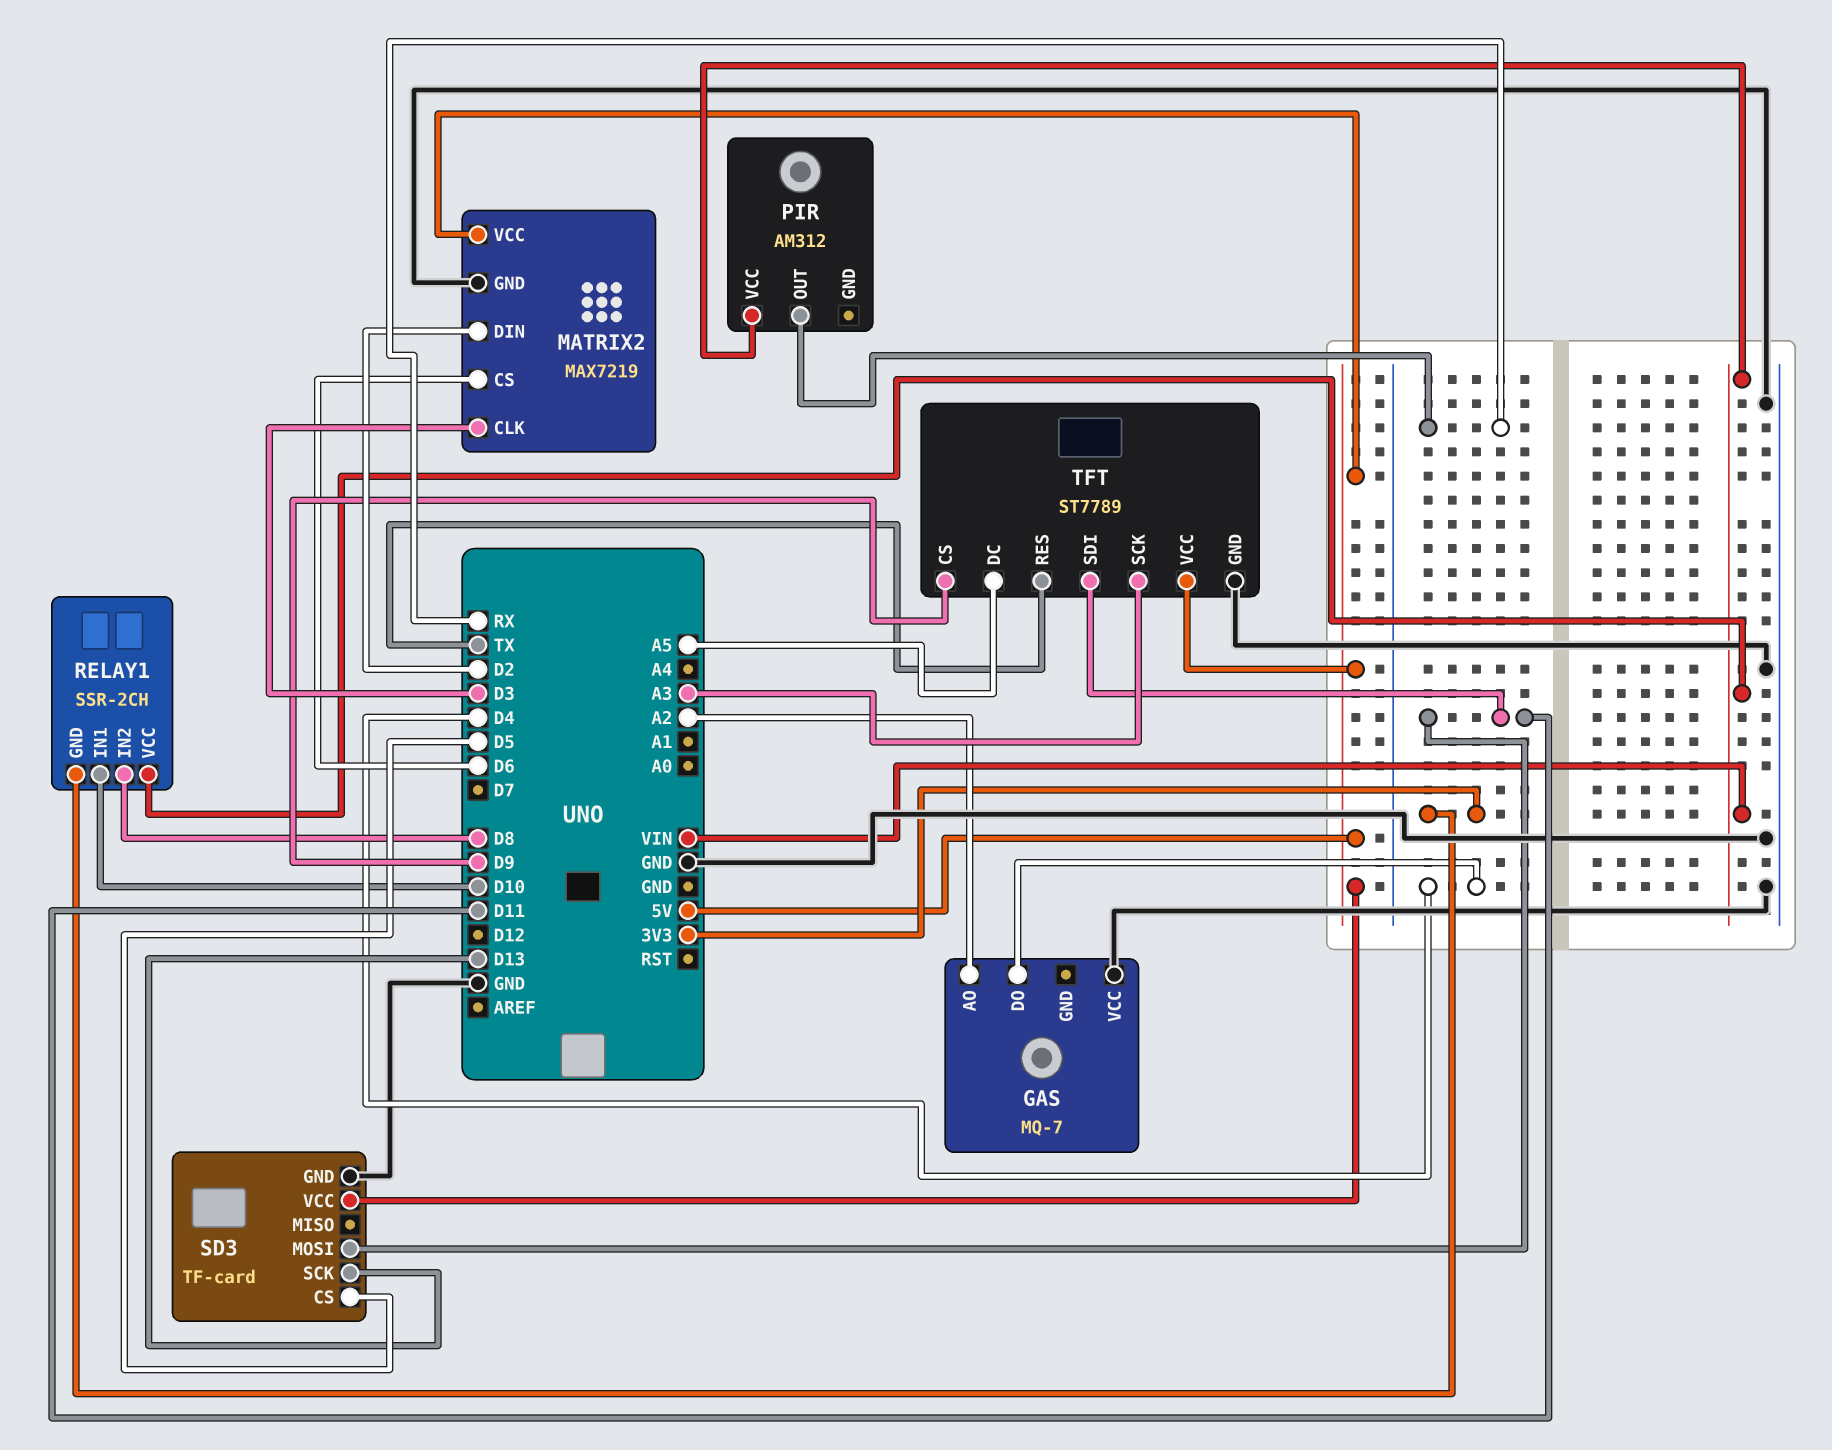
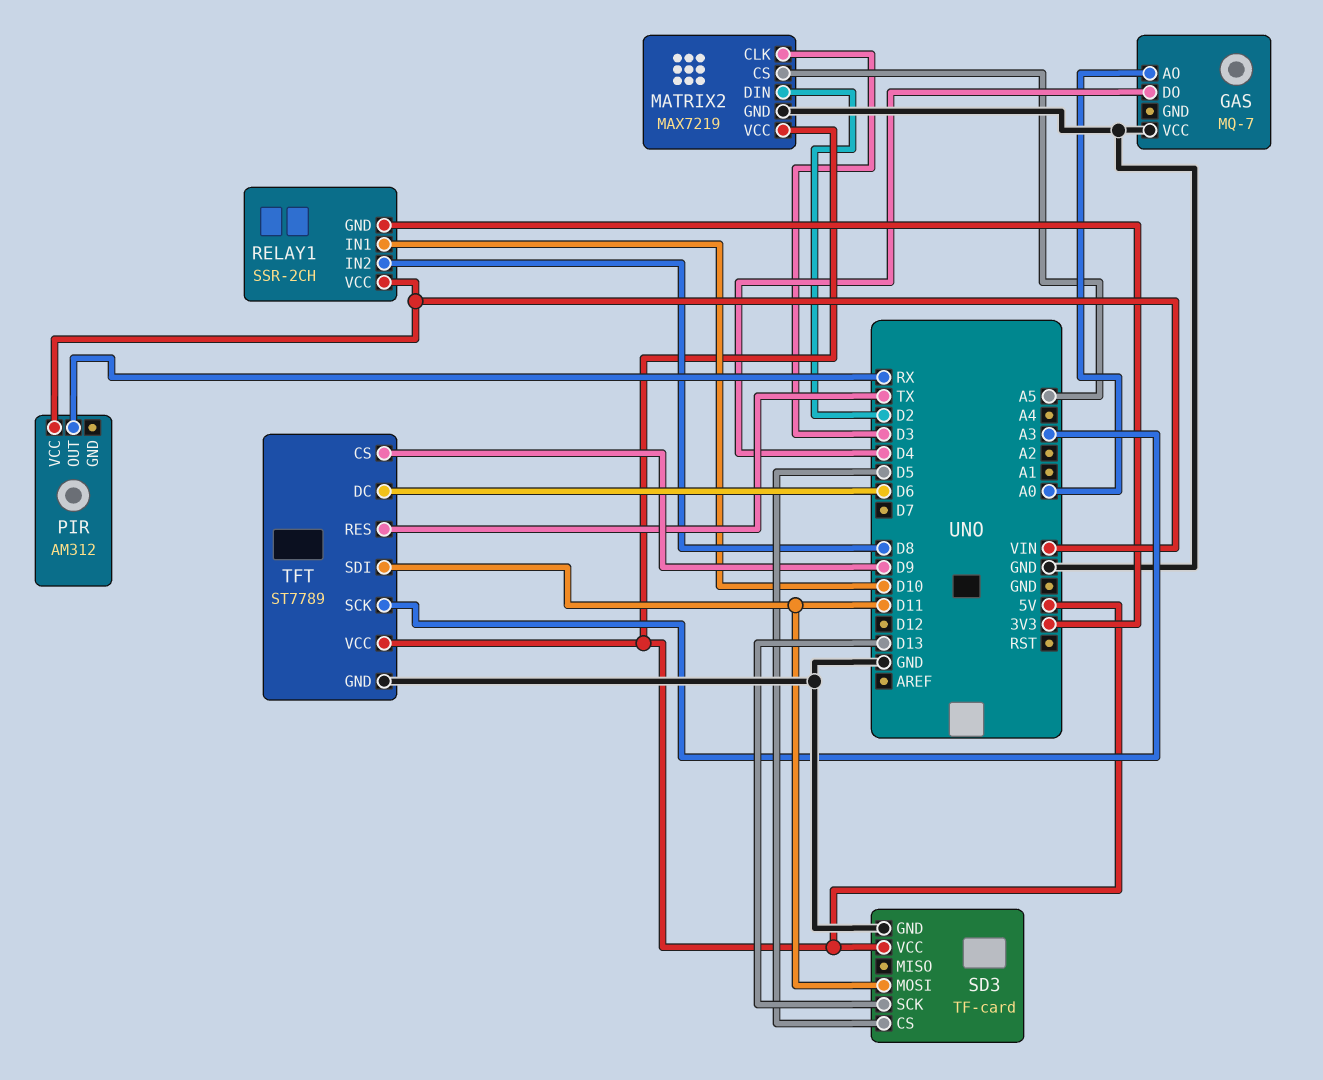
GAS pin AO: A2 -> A0
MATRIX2 pin CS: D6 -> A5
TFT pin DC: A5 -> D6

